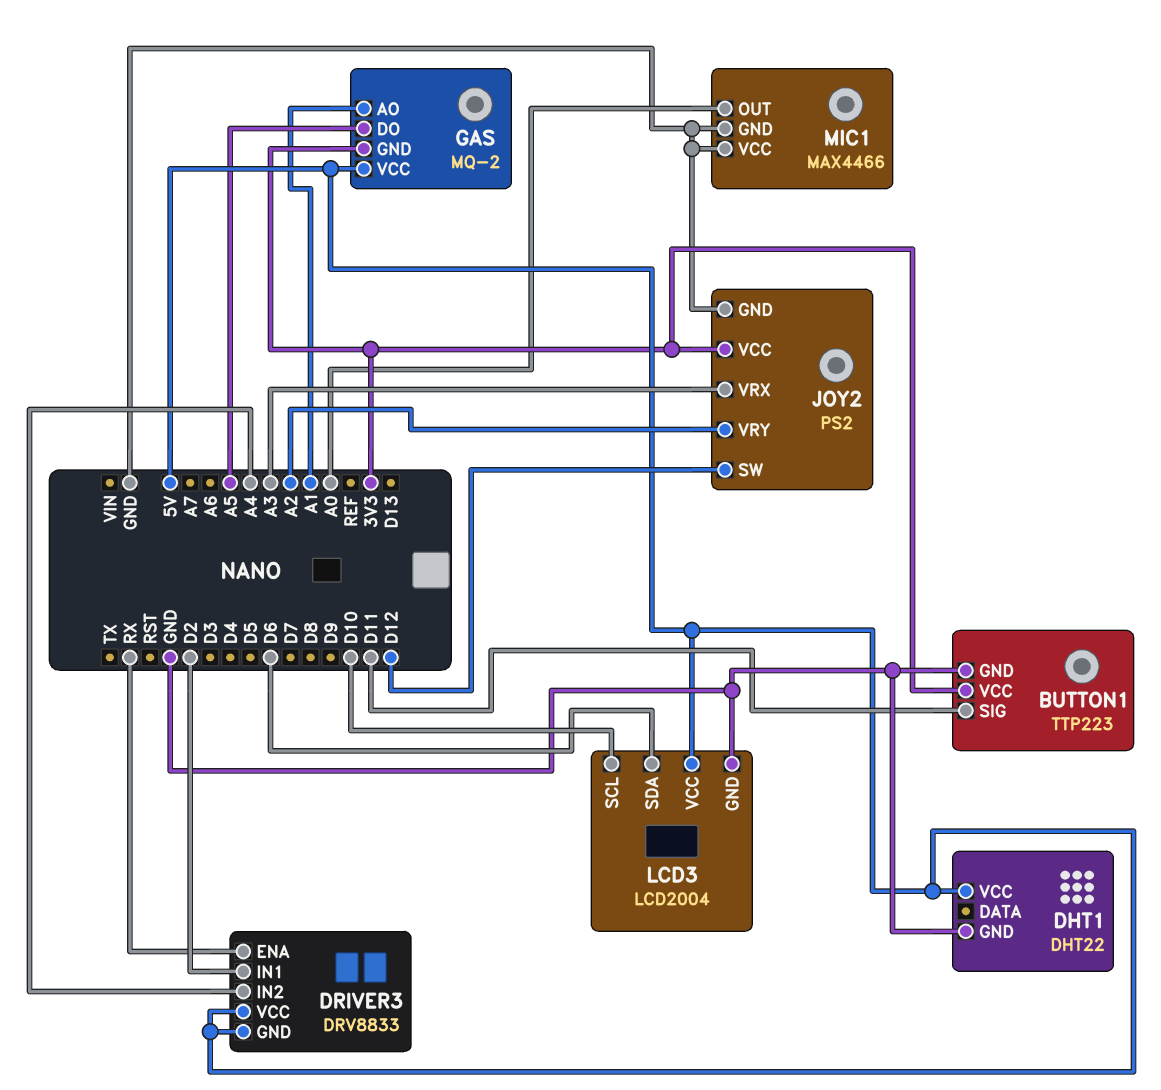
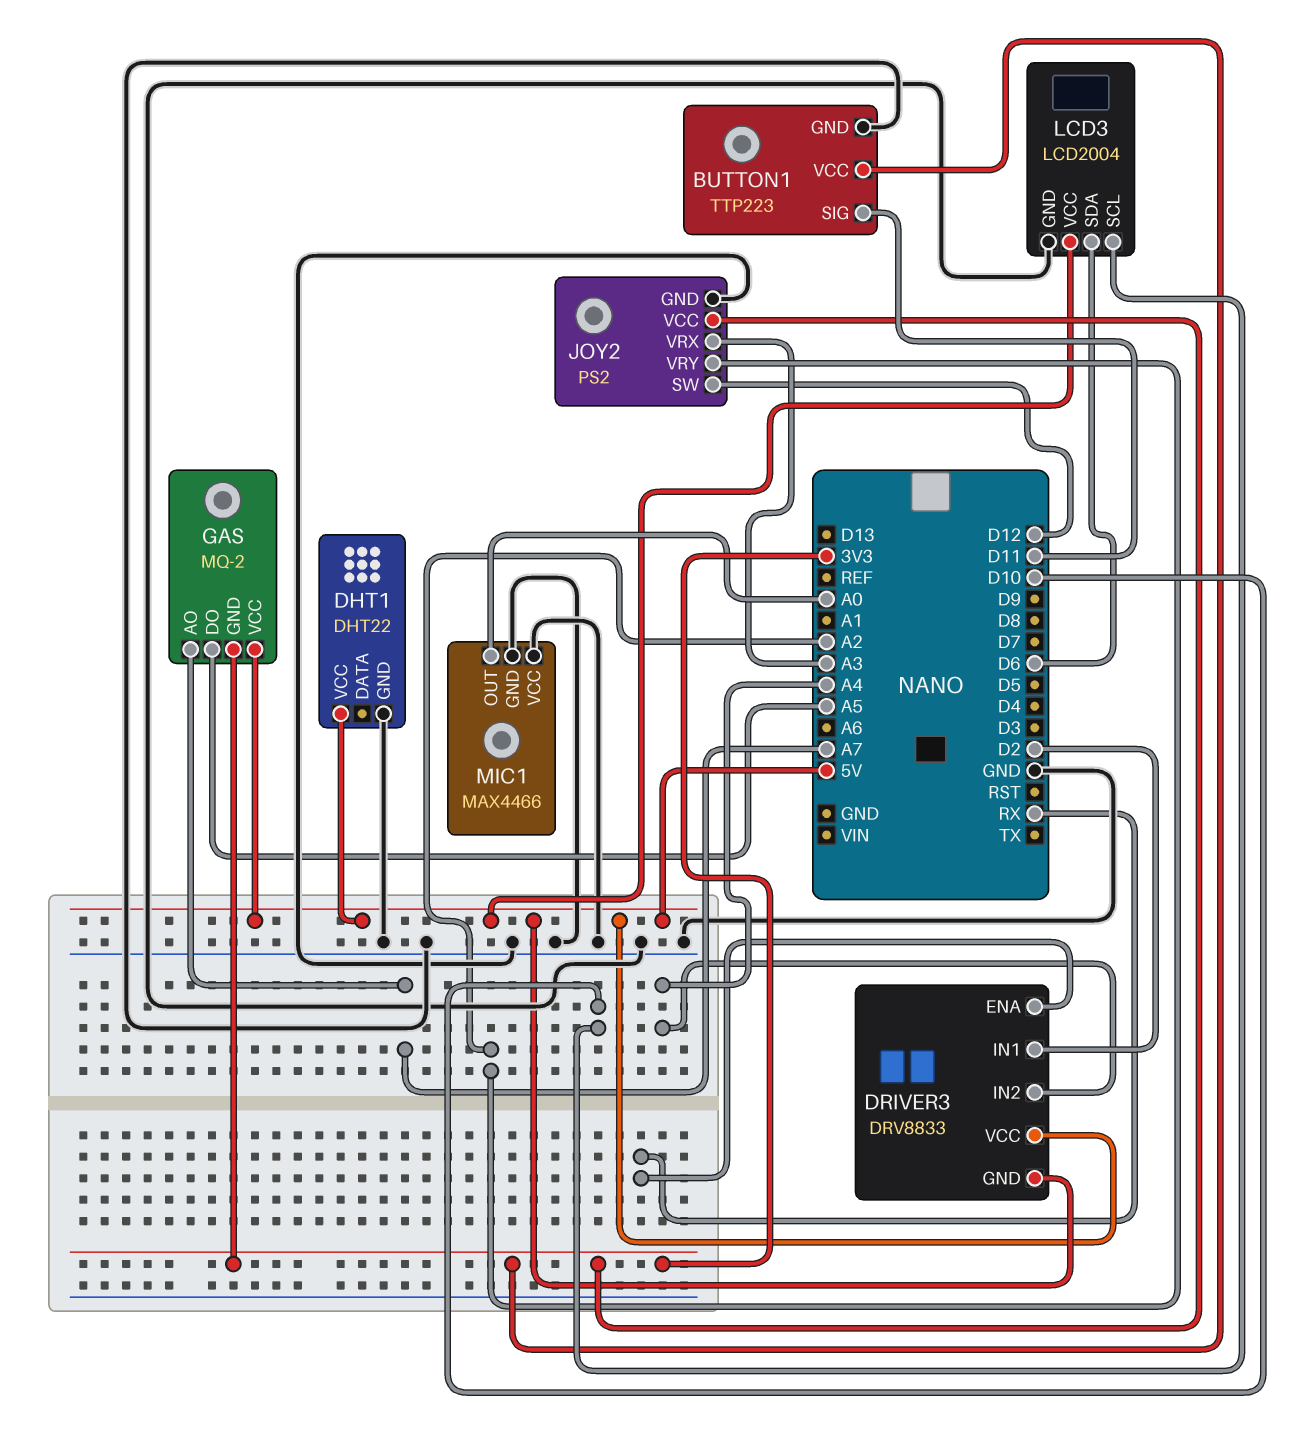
GAS pin AO: A1 -> A7

